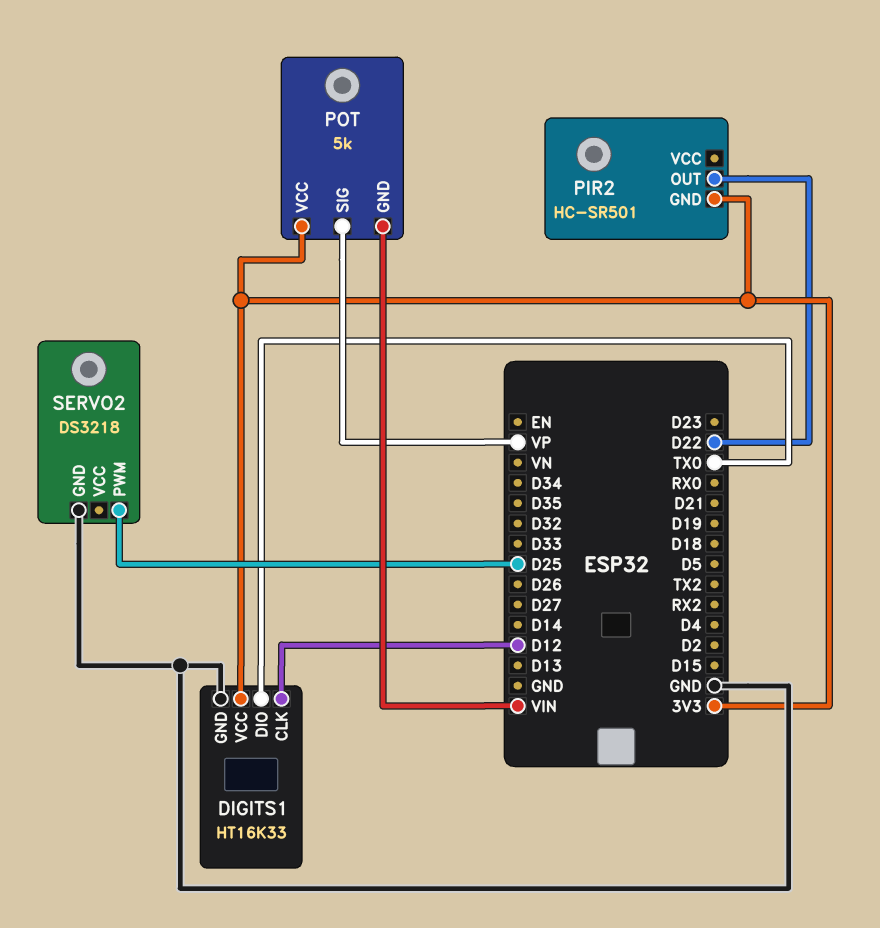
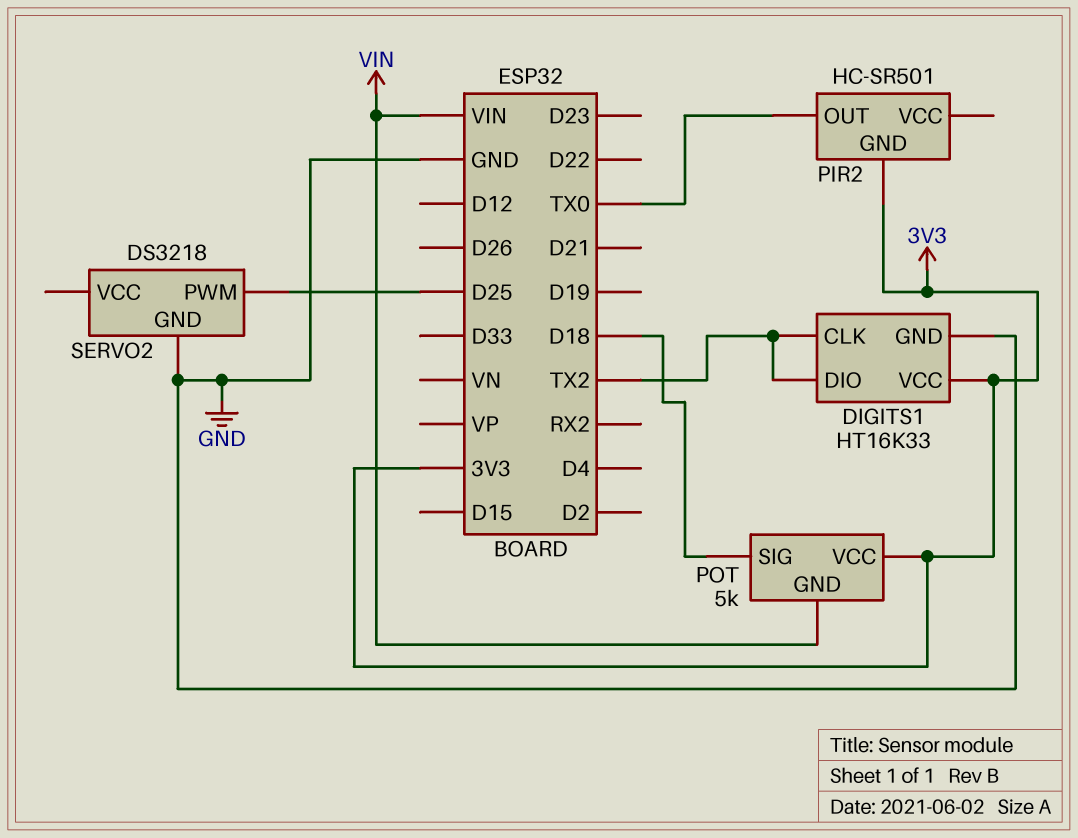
DIGITS1 pin CLK: D12 -> TX2
DIGITS1 pin DIO: TX0 -> TX2
PIR2 pin OUT: D22 -> TX0
POT pin SIG: VP -> D18

